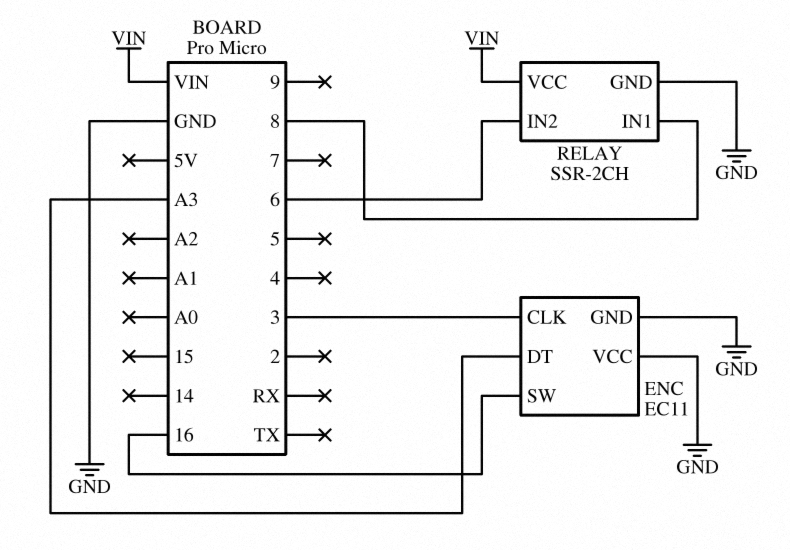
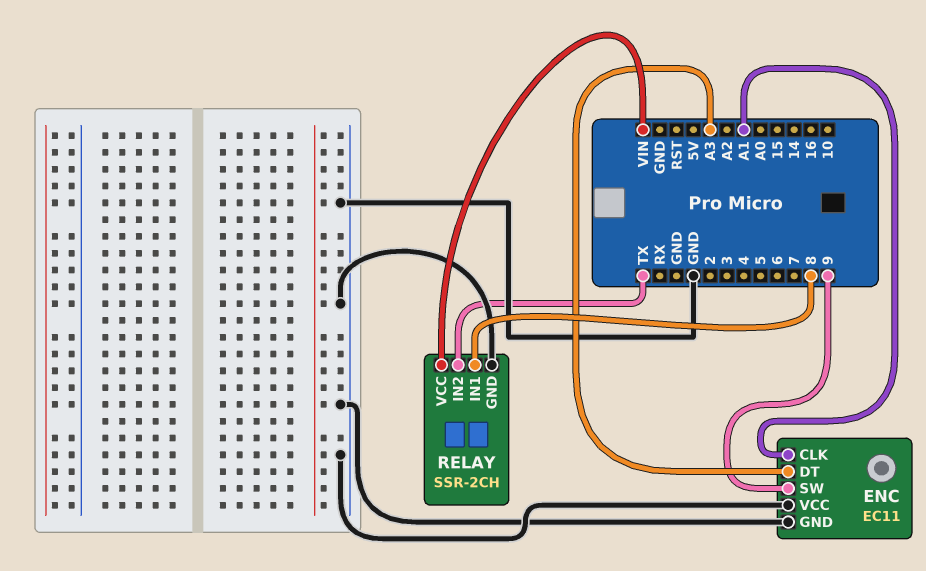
ENC pin CLK: 3 -> A1
ENC pin SW: 16 -> 9
RELAY pin IN2: 6 -> TX

